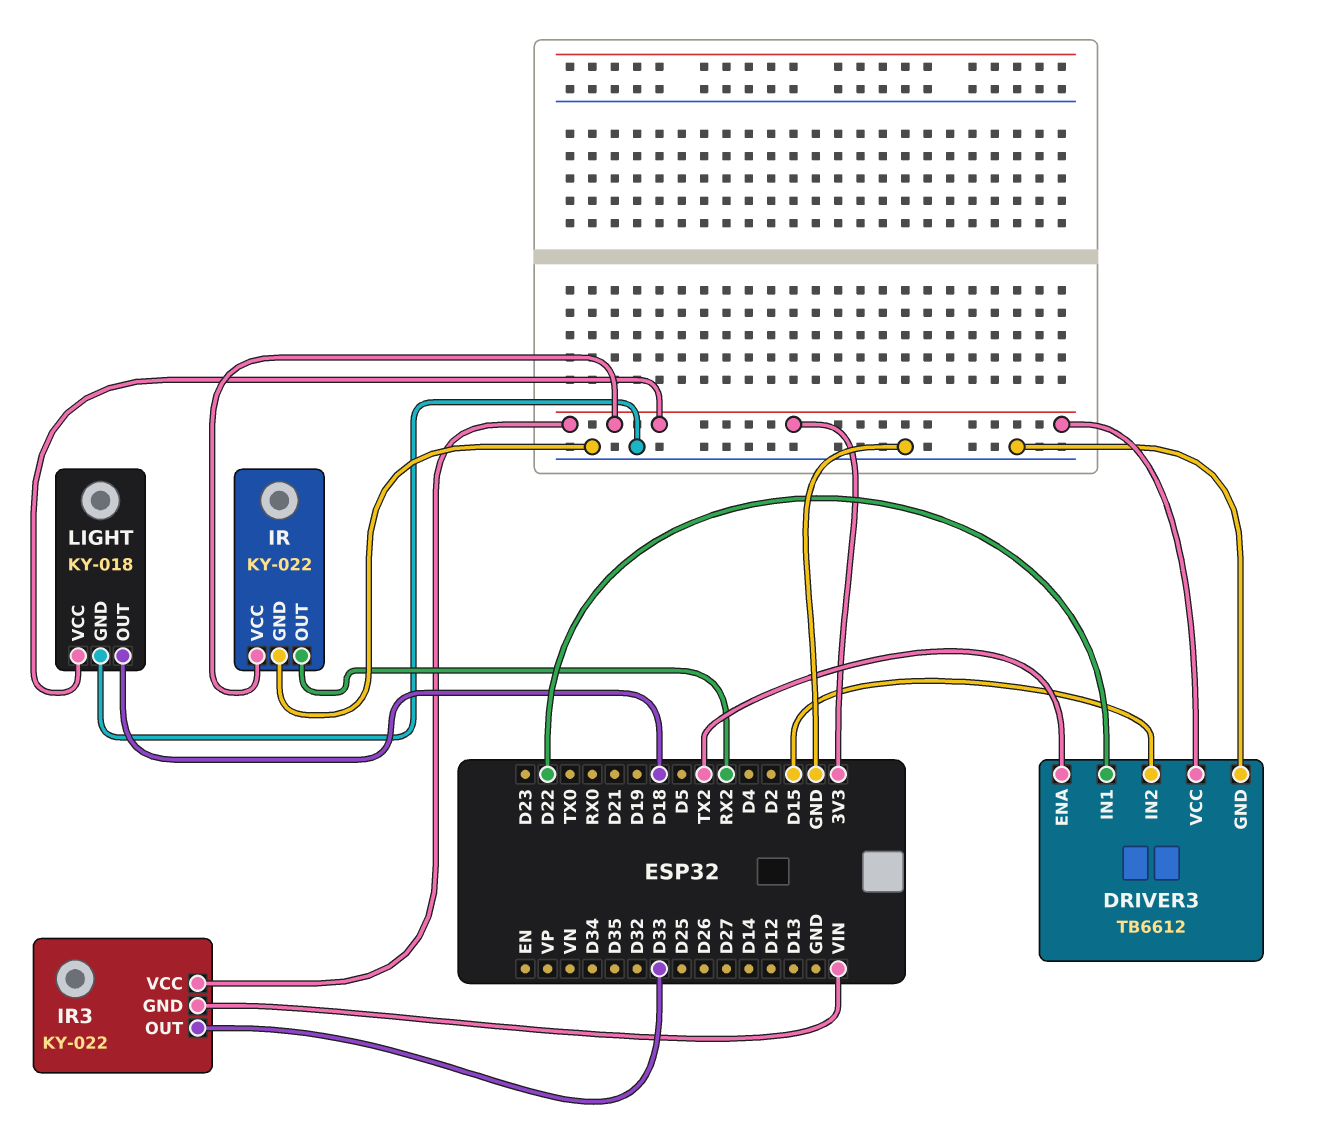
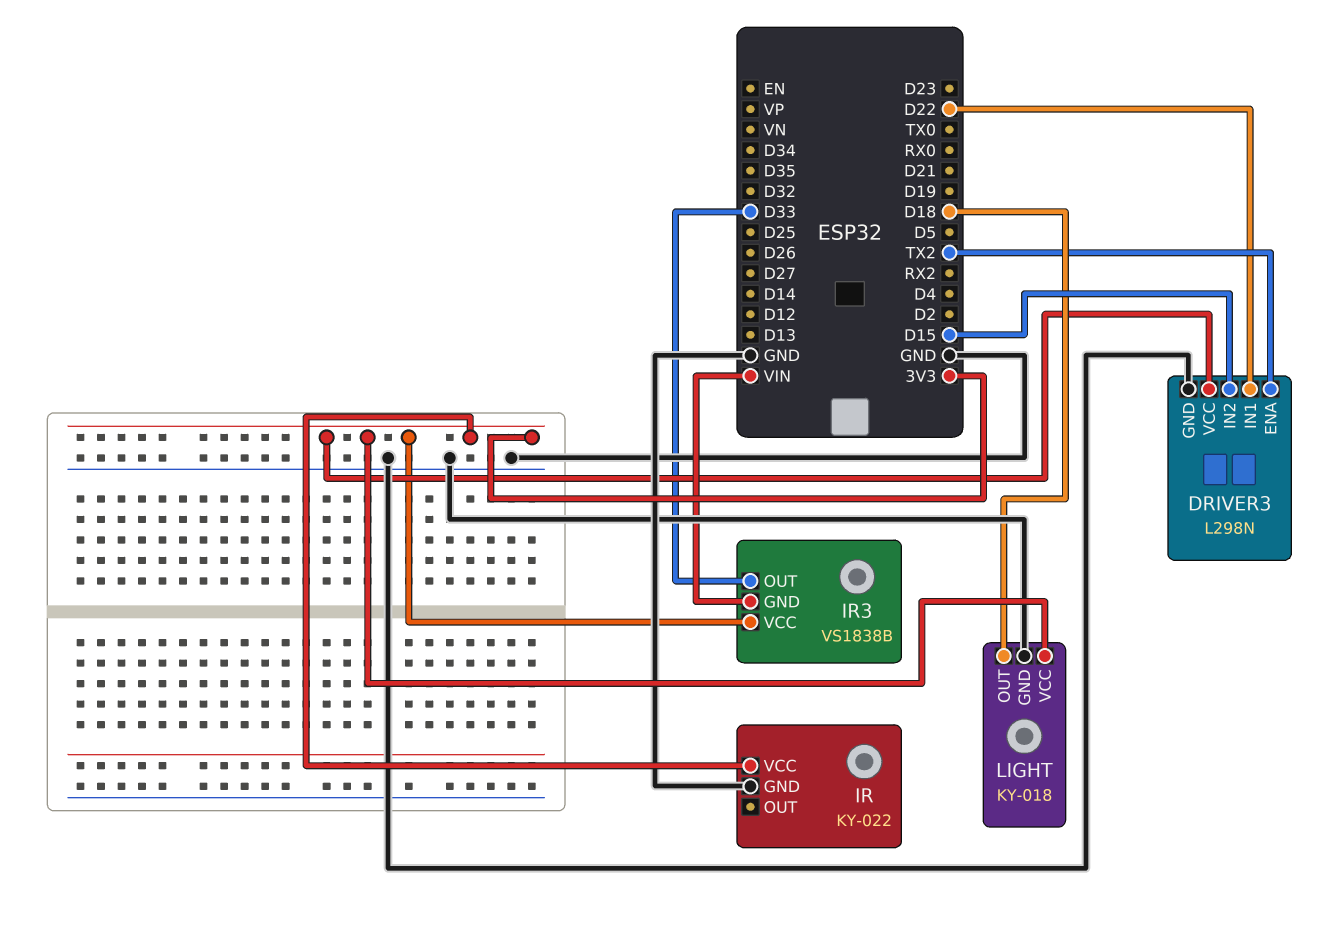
DRIVER3: TB6612 -> L298N
IR pin OUT: RX2 -> none
IR3: KY-022 -> VS1838B

